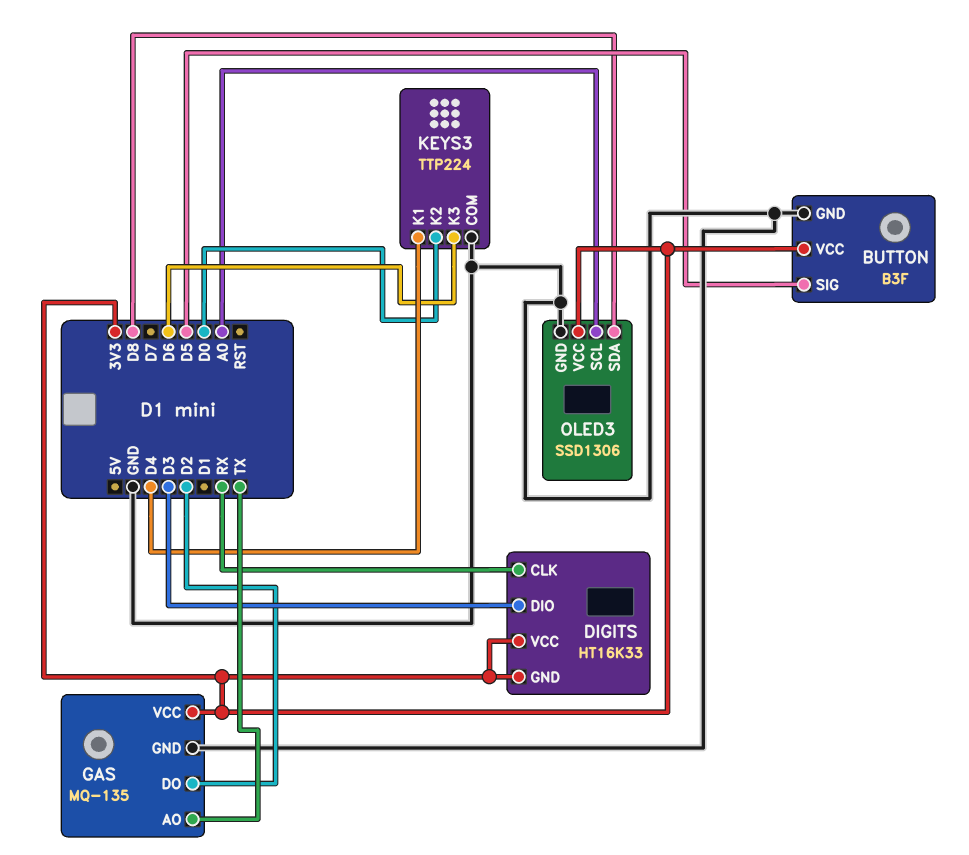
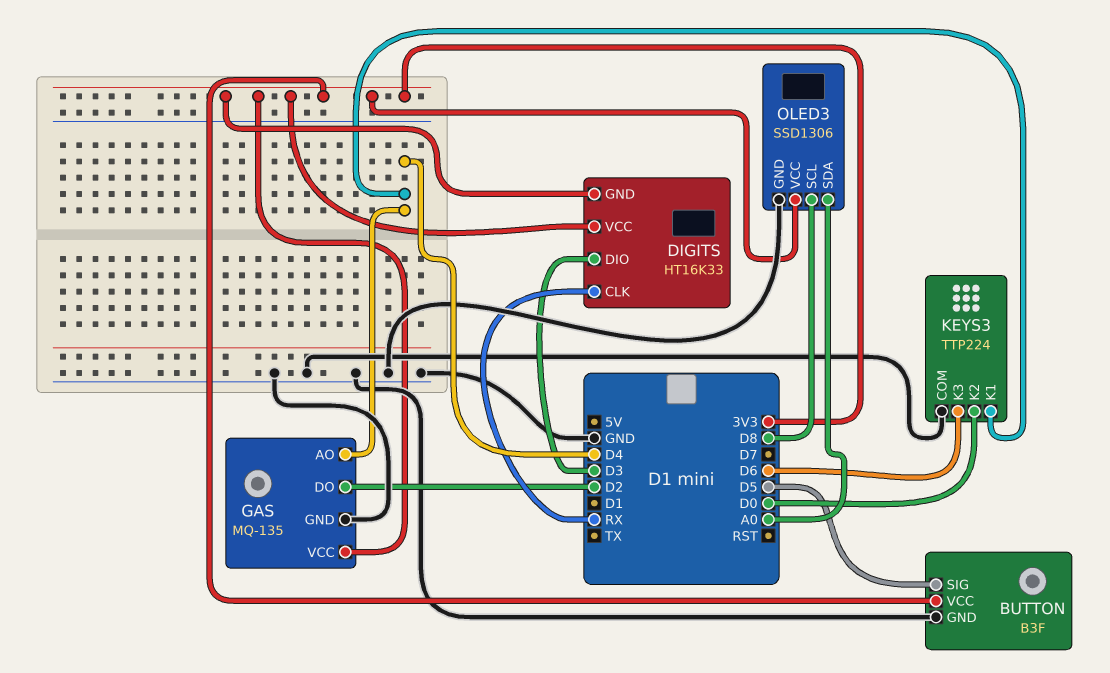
GAS pin AO: TX -> D4
OLED3 pin SCL: A0 -> D8
OLED3 pin SDA: D8 -> A0

